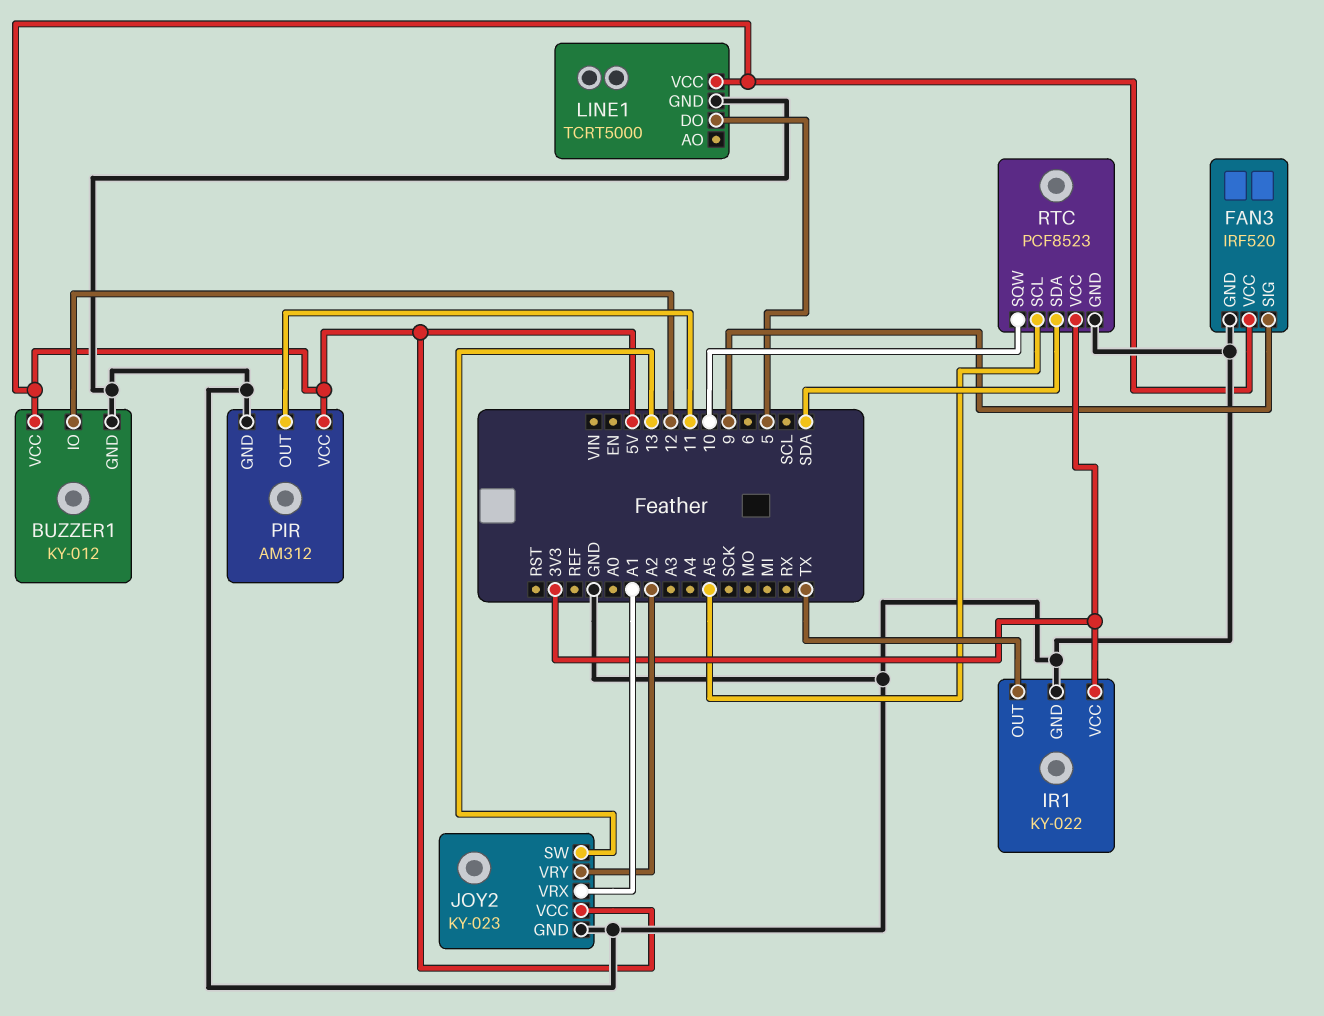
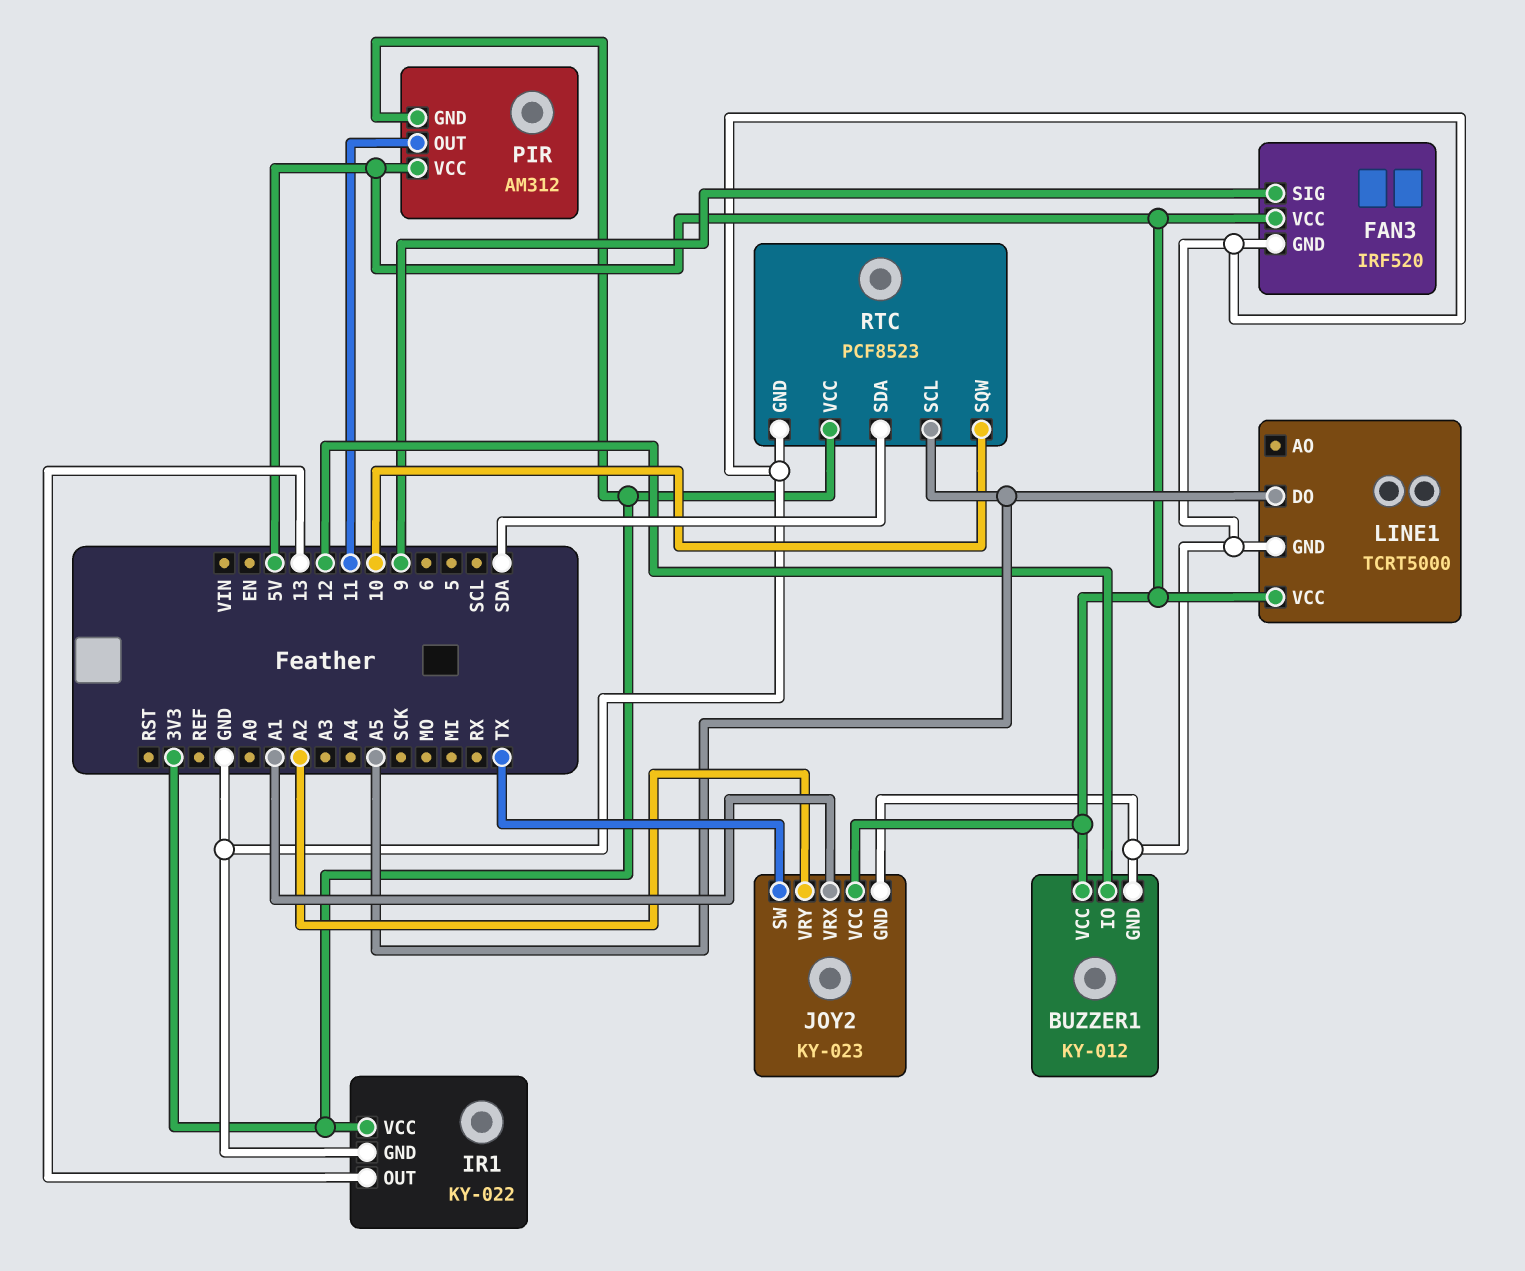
IR1 pin OUT: TX -> 13
JOY2 pin SW: 13 -> TX
LINE1 pin DO: 5 -> A5
PIR pin GND: GND -> 3V3

